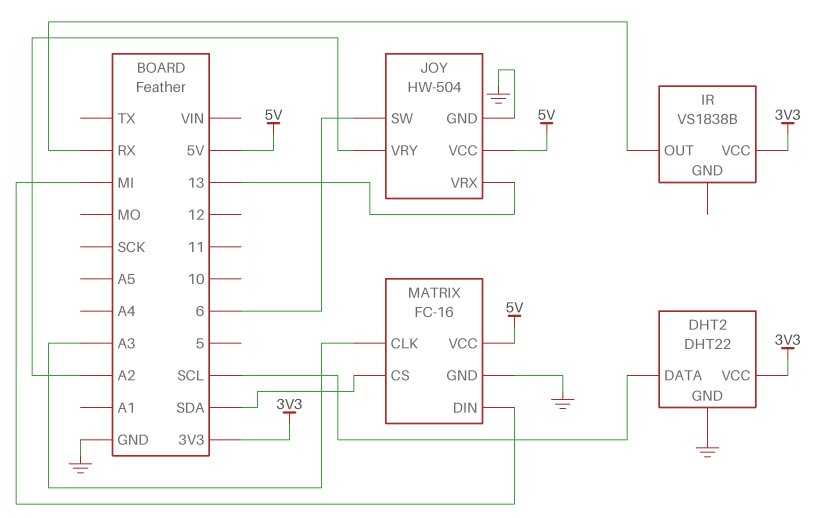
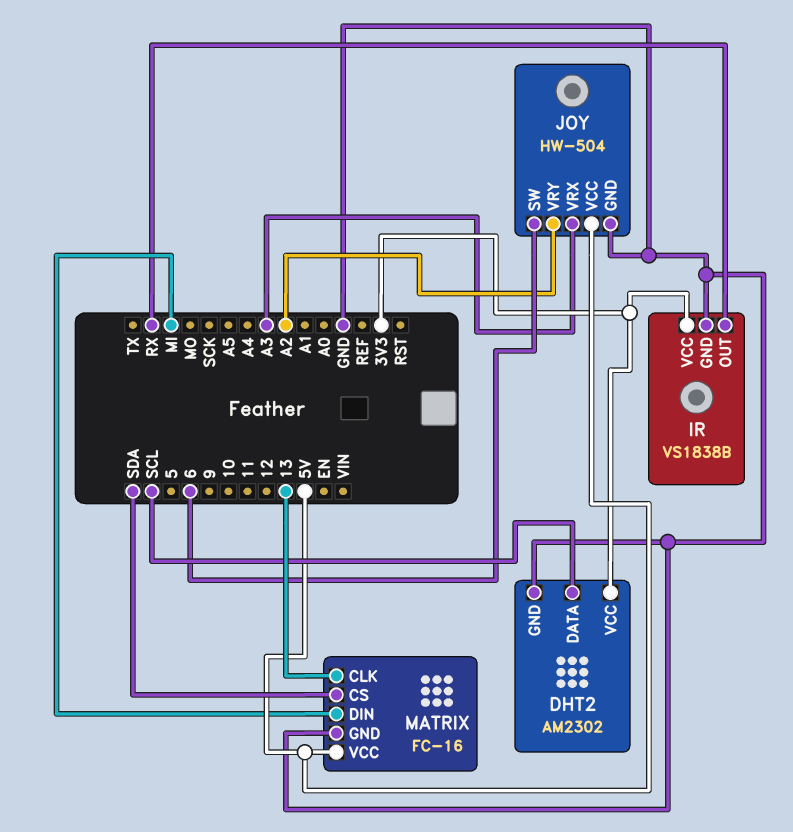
DHT2: DHT22 -> AM2302
IR pin GND: none -> GND
JOY pin VRX: 13 -> A3
MATRIX pin CLK: A3 -> 13

